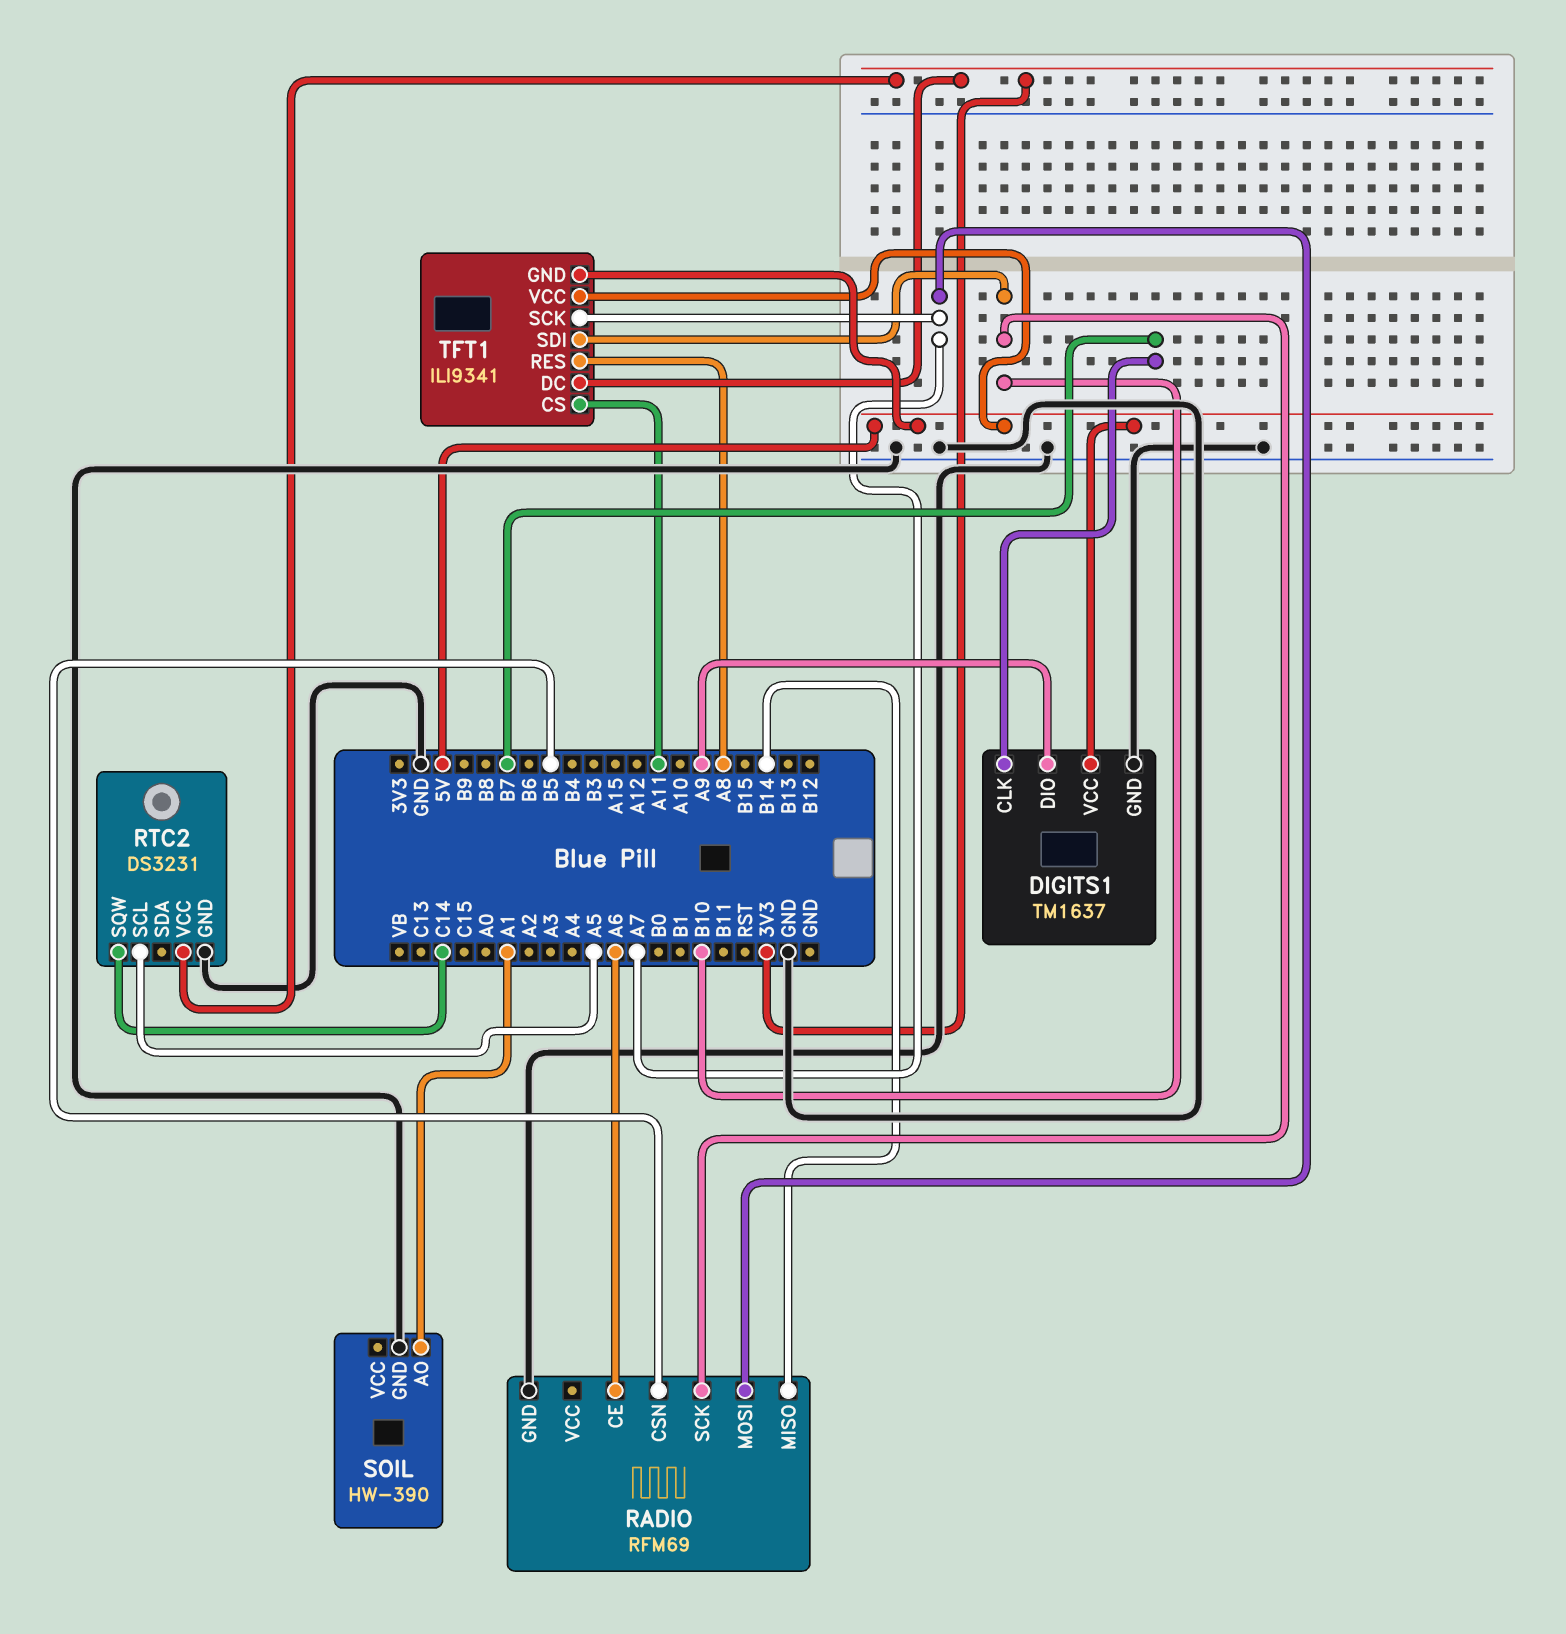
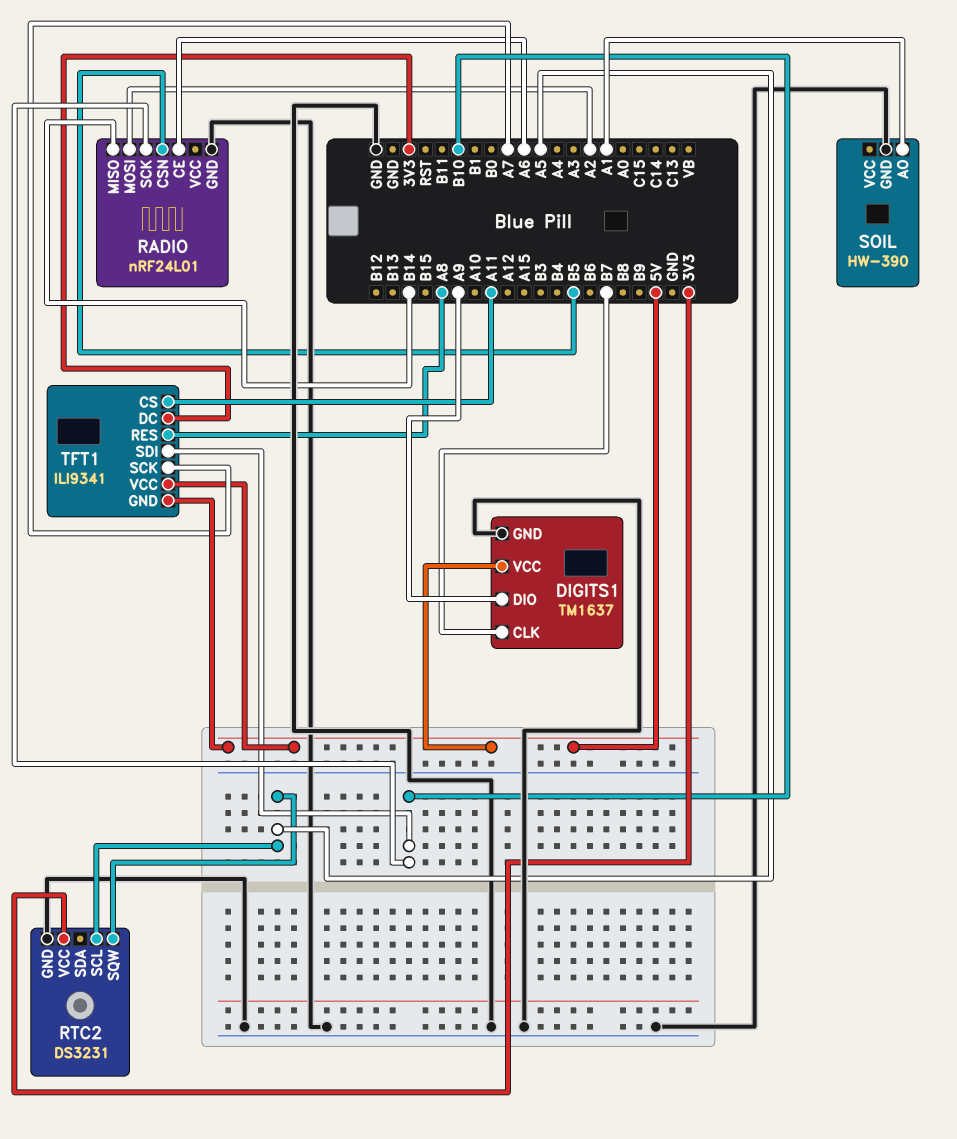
RADIO: RFM69 -> nRF24L01
RADIO pin MOSI: A7 -> A2
RTC2 pin SQW: C14 -> A5

